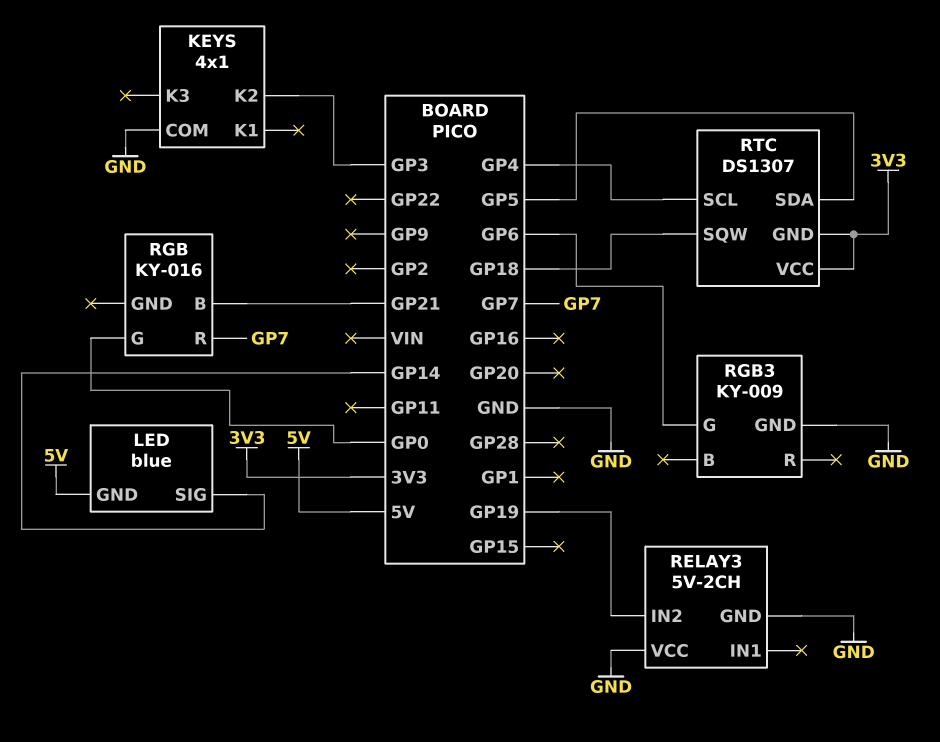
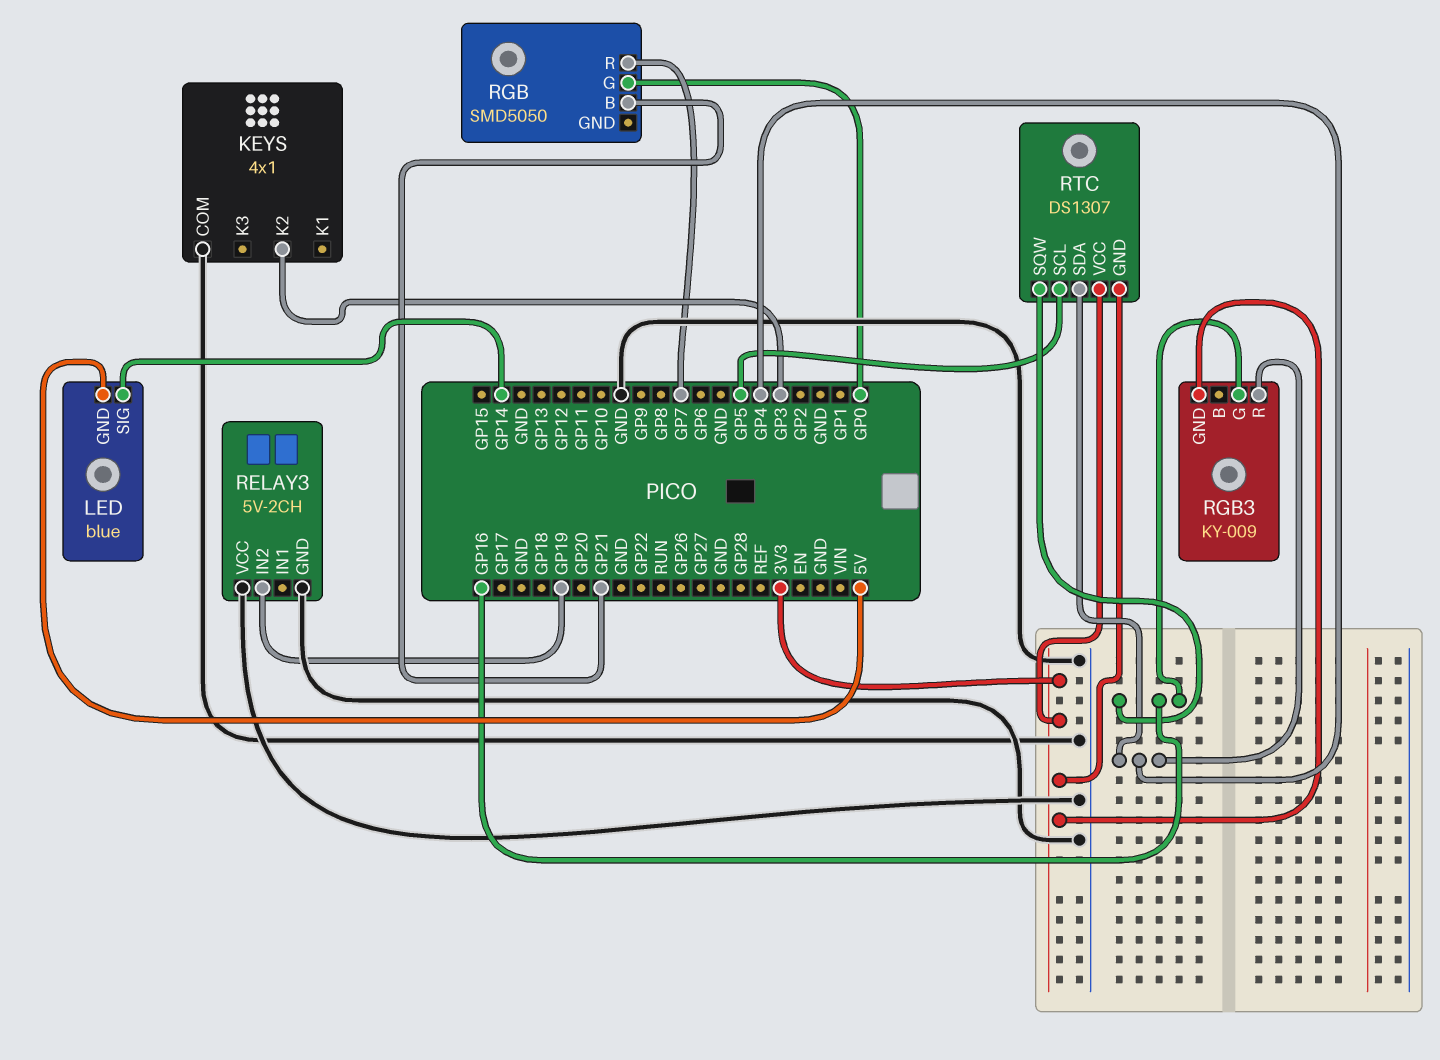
RGB: KY-016 -> SMD5050
RGB3 pin G: GP6 -> GP16
RGB3 pin GND: GND -> 3V3
RGB3 pin R: none -> GP4
RTC pin SCL: GP4 -> GP5
RTC pin SDA: GP5 -> GP4
RTC pin SQW: GP18 -> GP16

